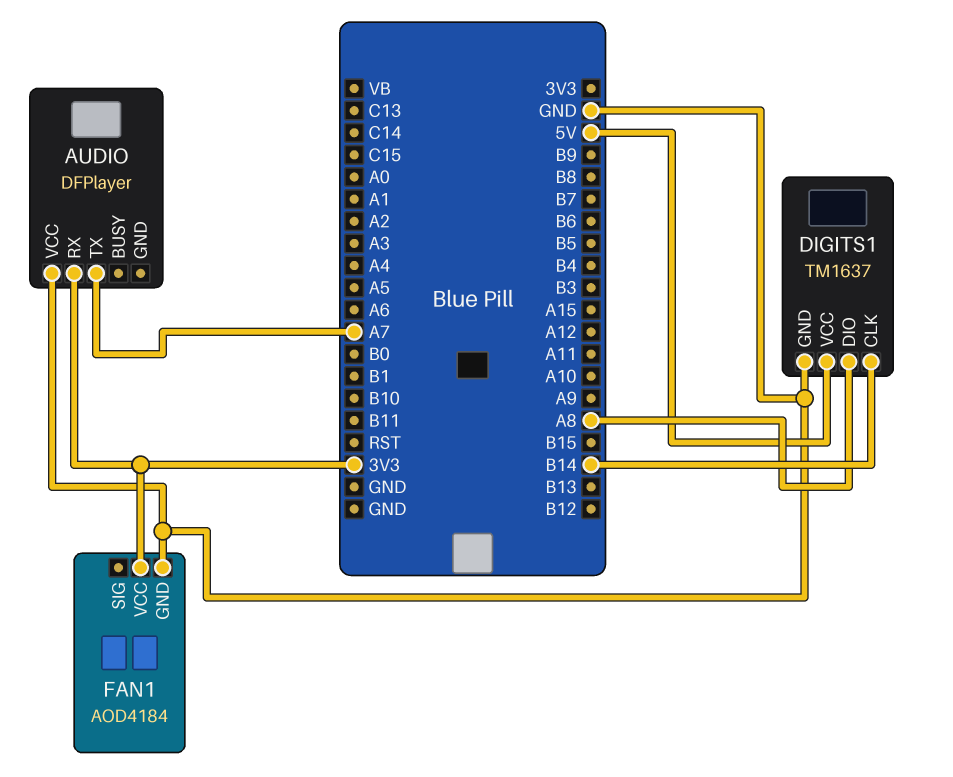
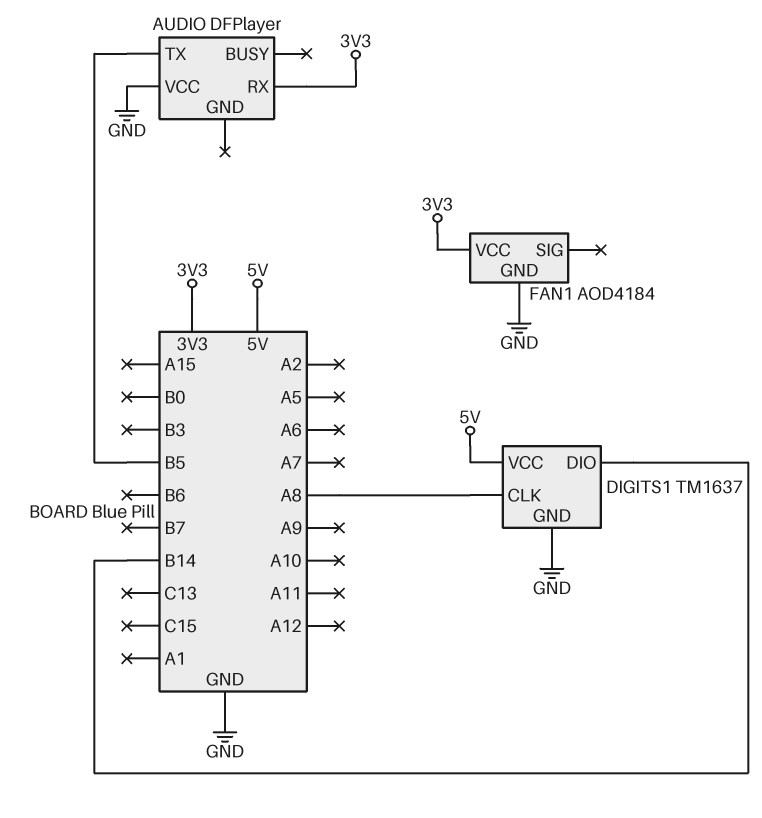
AUDIO pin TX: A7 -> B5
DIGITS1 pin CLK: B14 -> A8
DIGITS1 pin DIO: A8 -> B14

